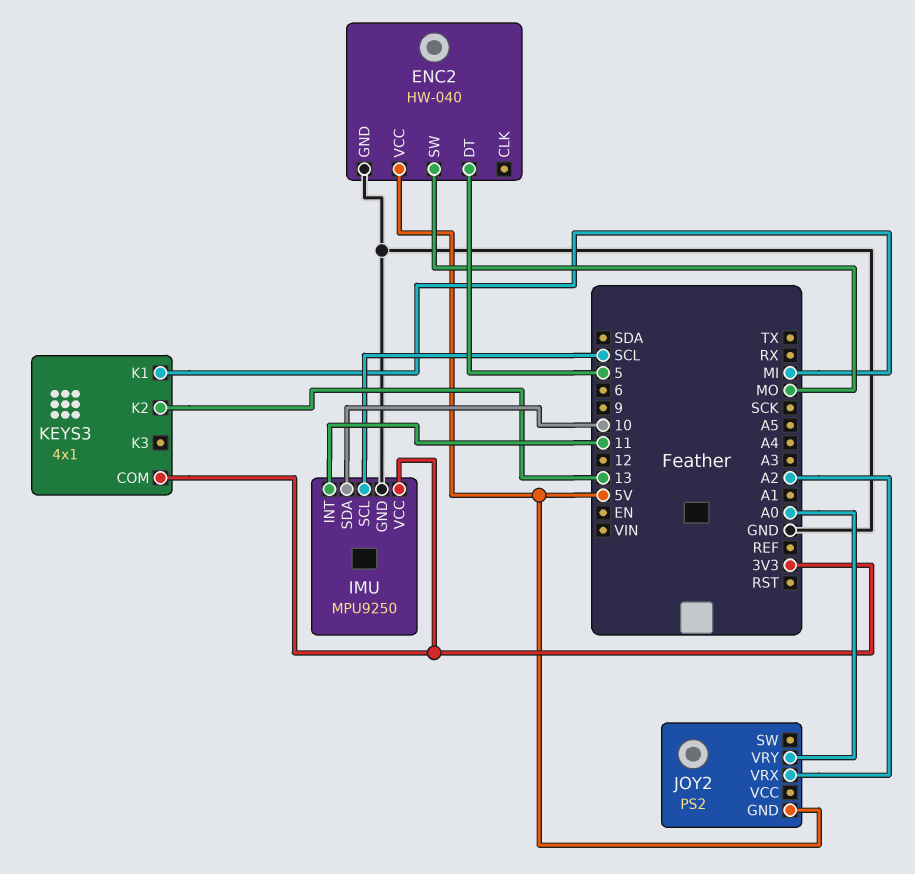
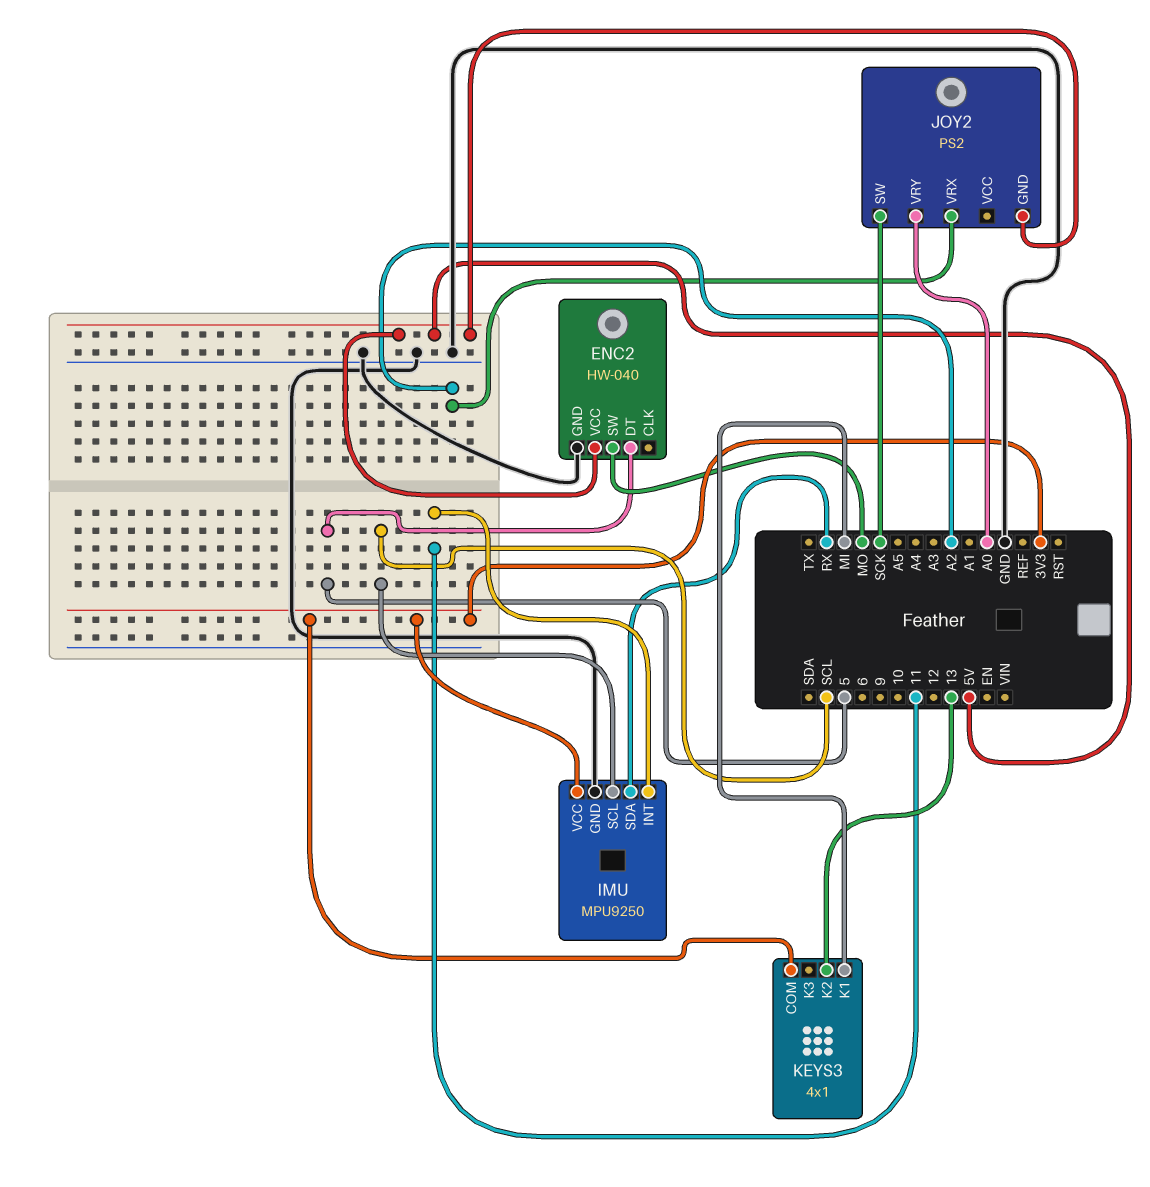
IMU pin SDA: 10 -> RX
JOY2 pin SW: none -> SCK

